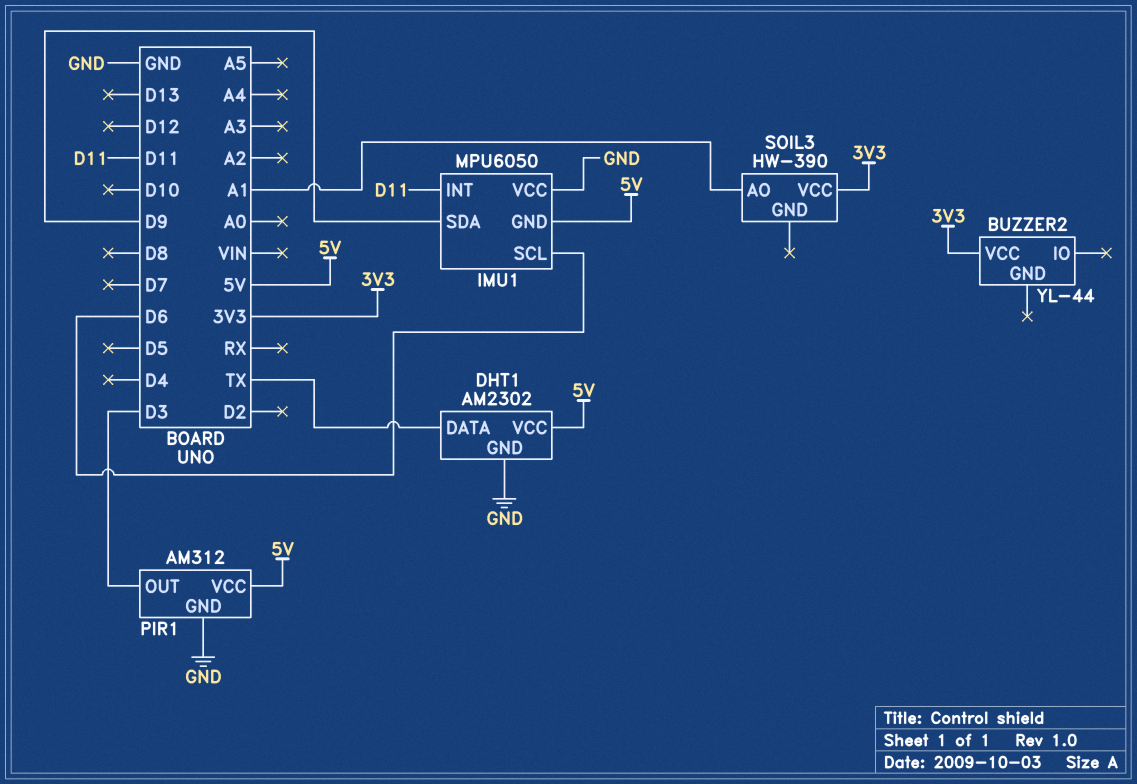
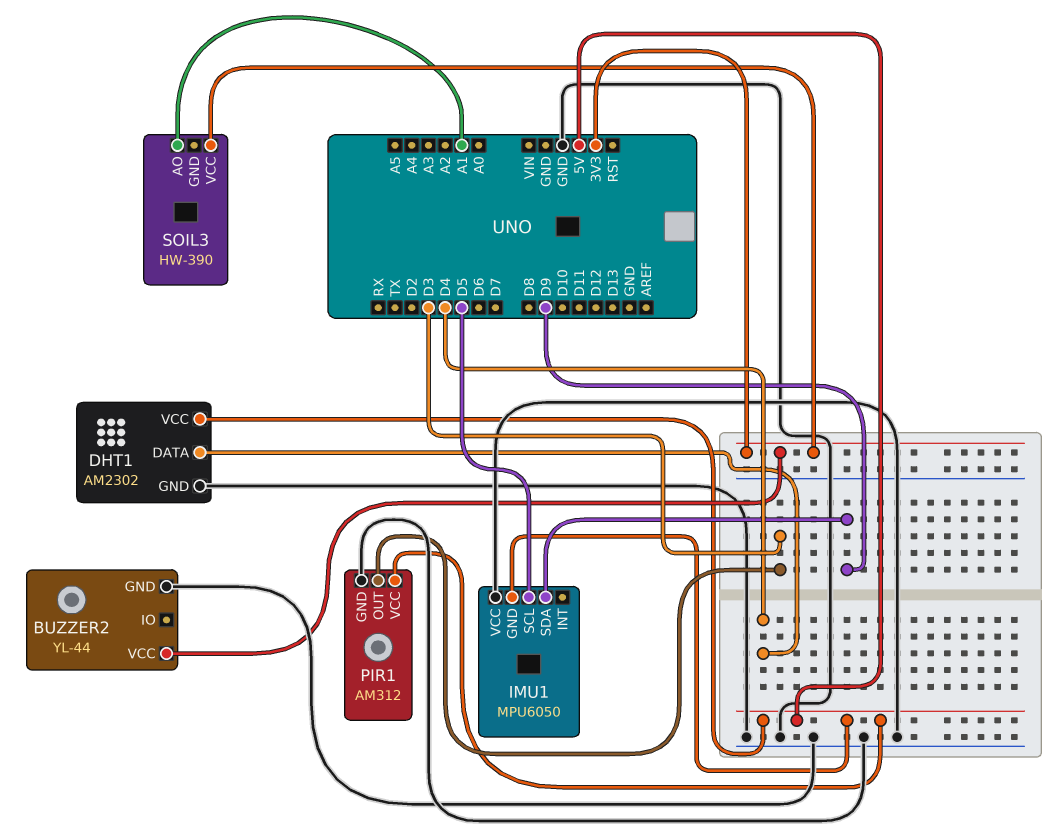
BUZZER2 pin GND: none -> GND
DHT1 pin DATA: TX -> D4
IMU1 pin INT: D11 -> none
IMU1 pin SCL: D6 -> D5

